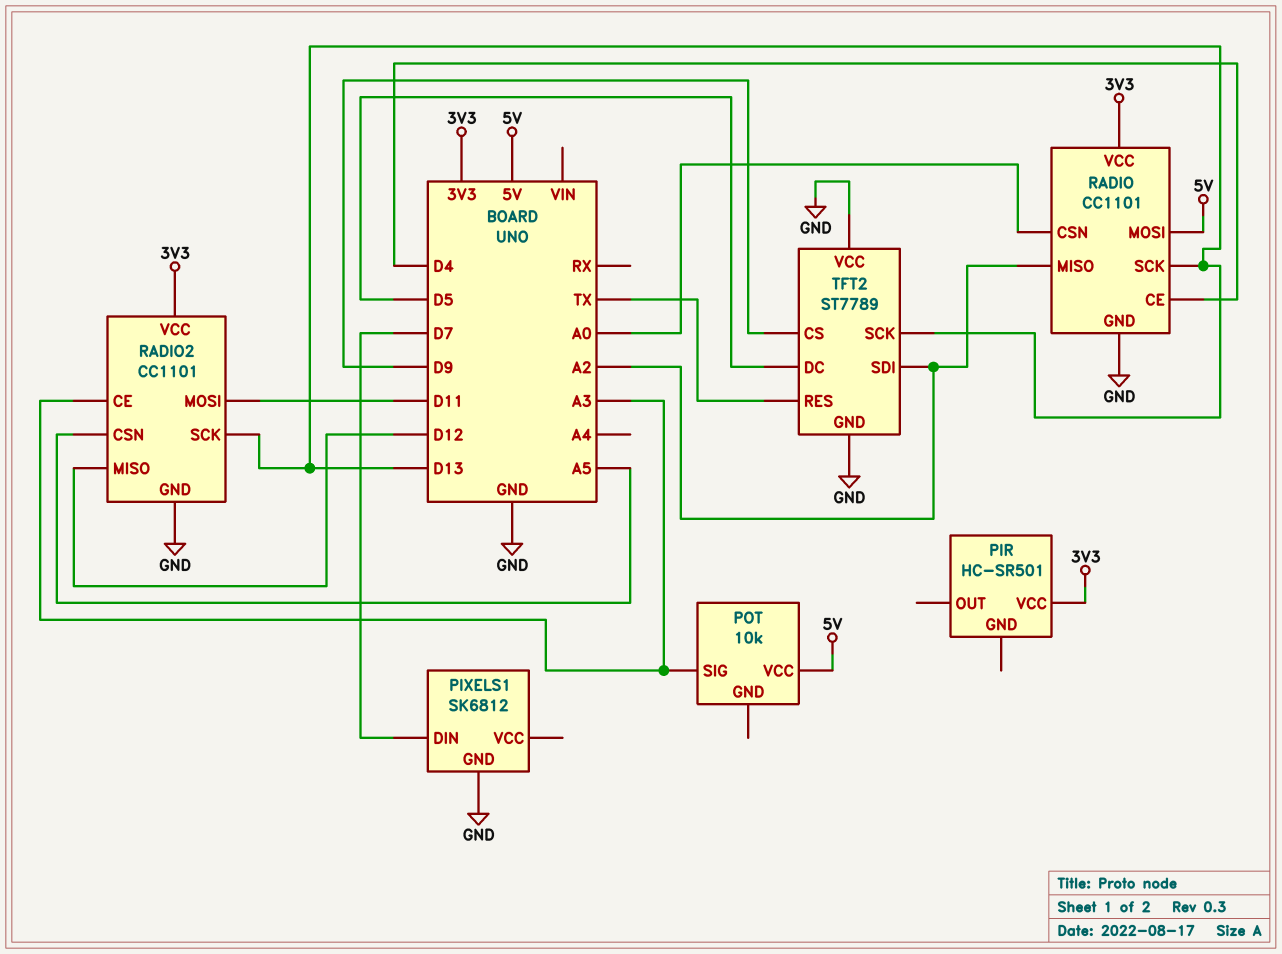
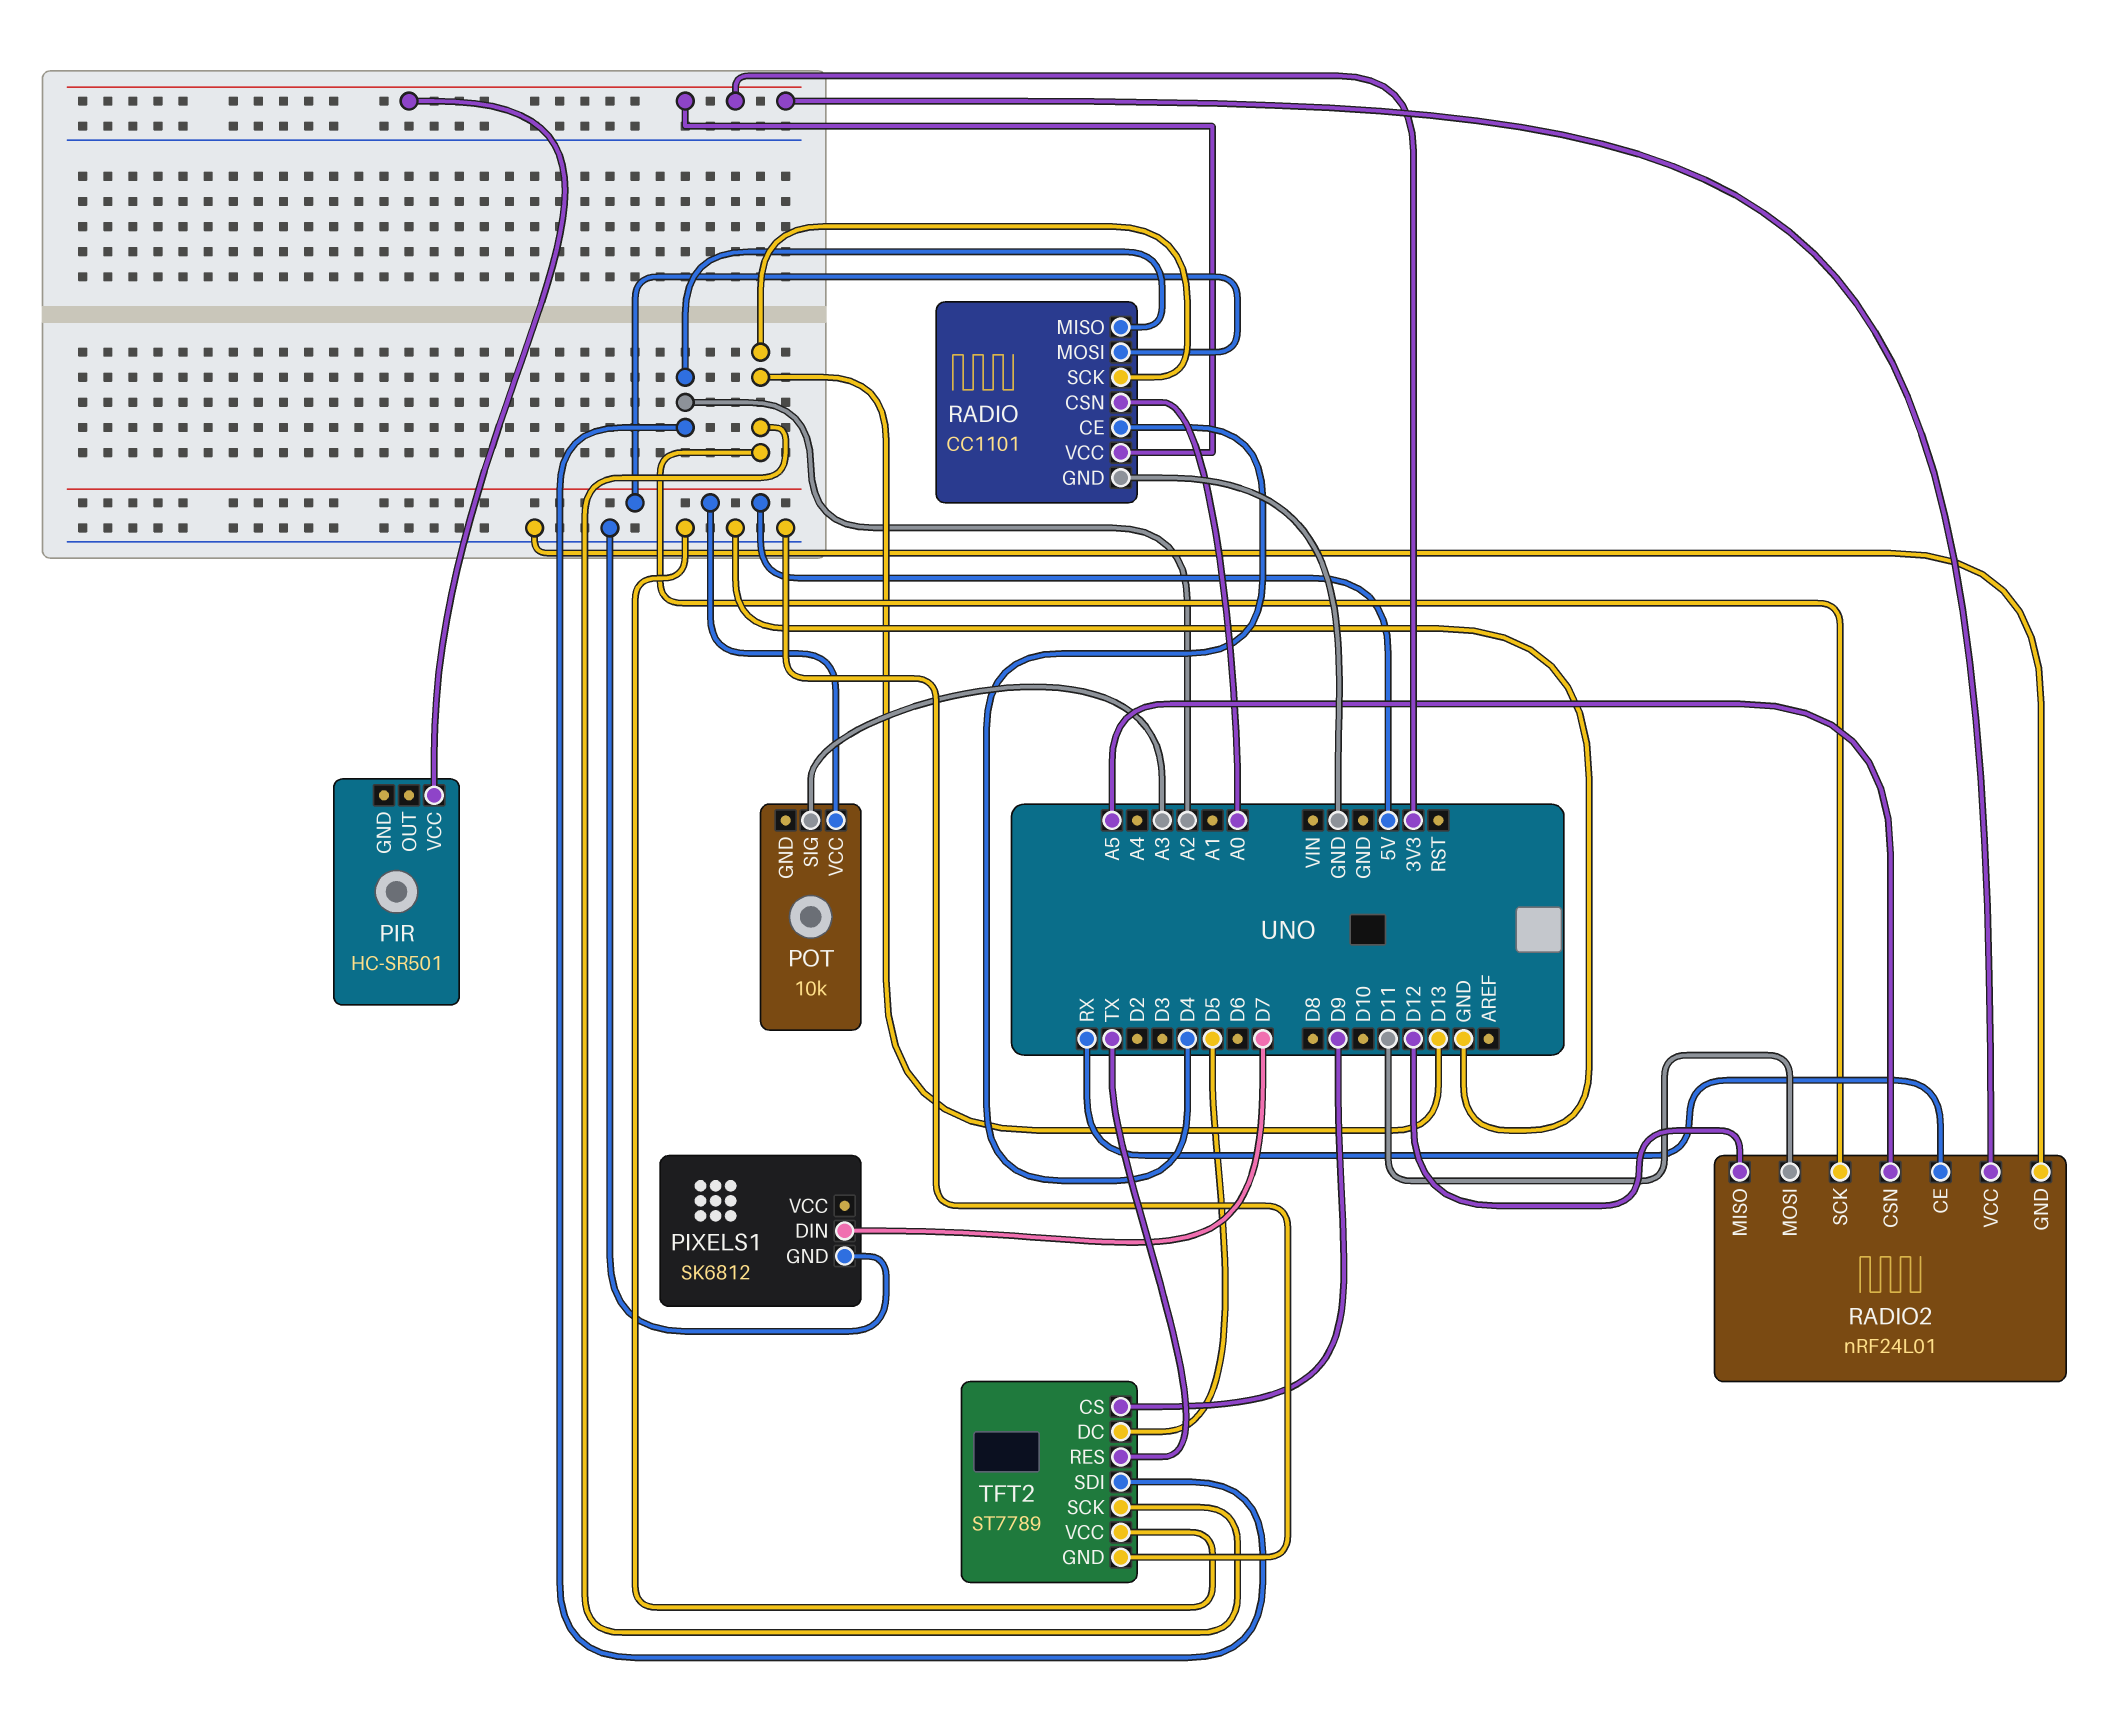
RADIO2: CC1101 -> nRF24L01
RADIO2 pin CE: A3 -> RX

